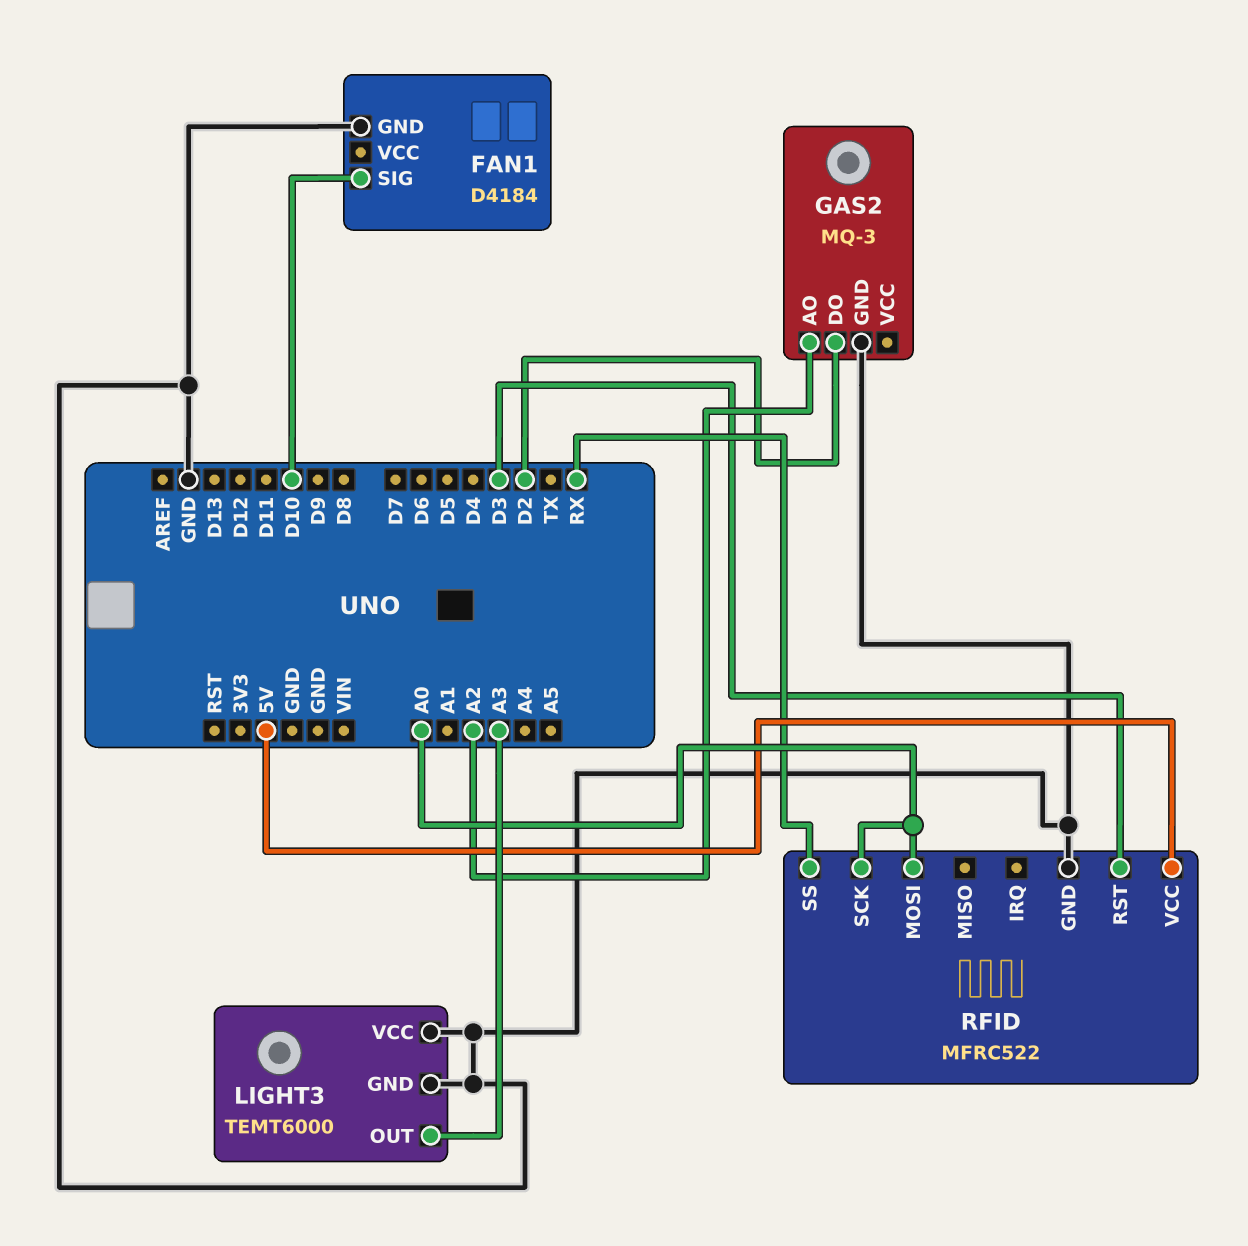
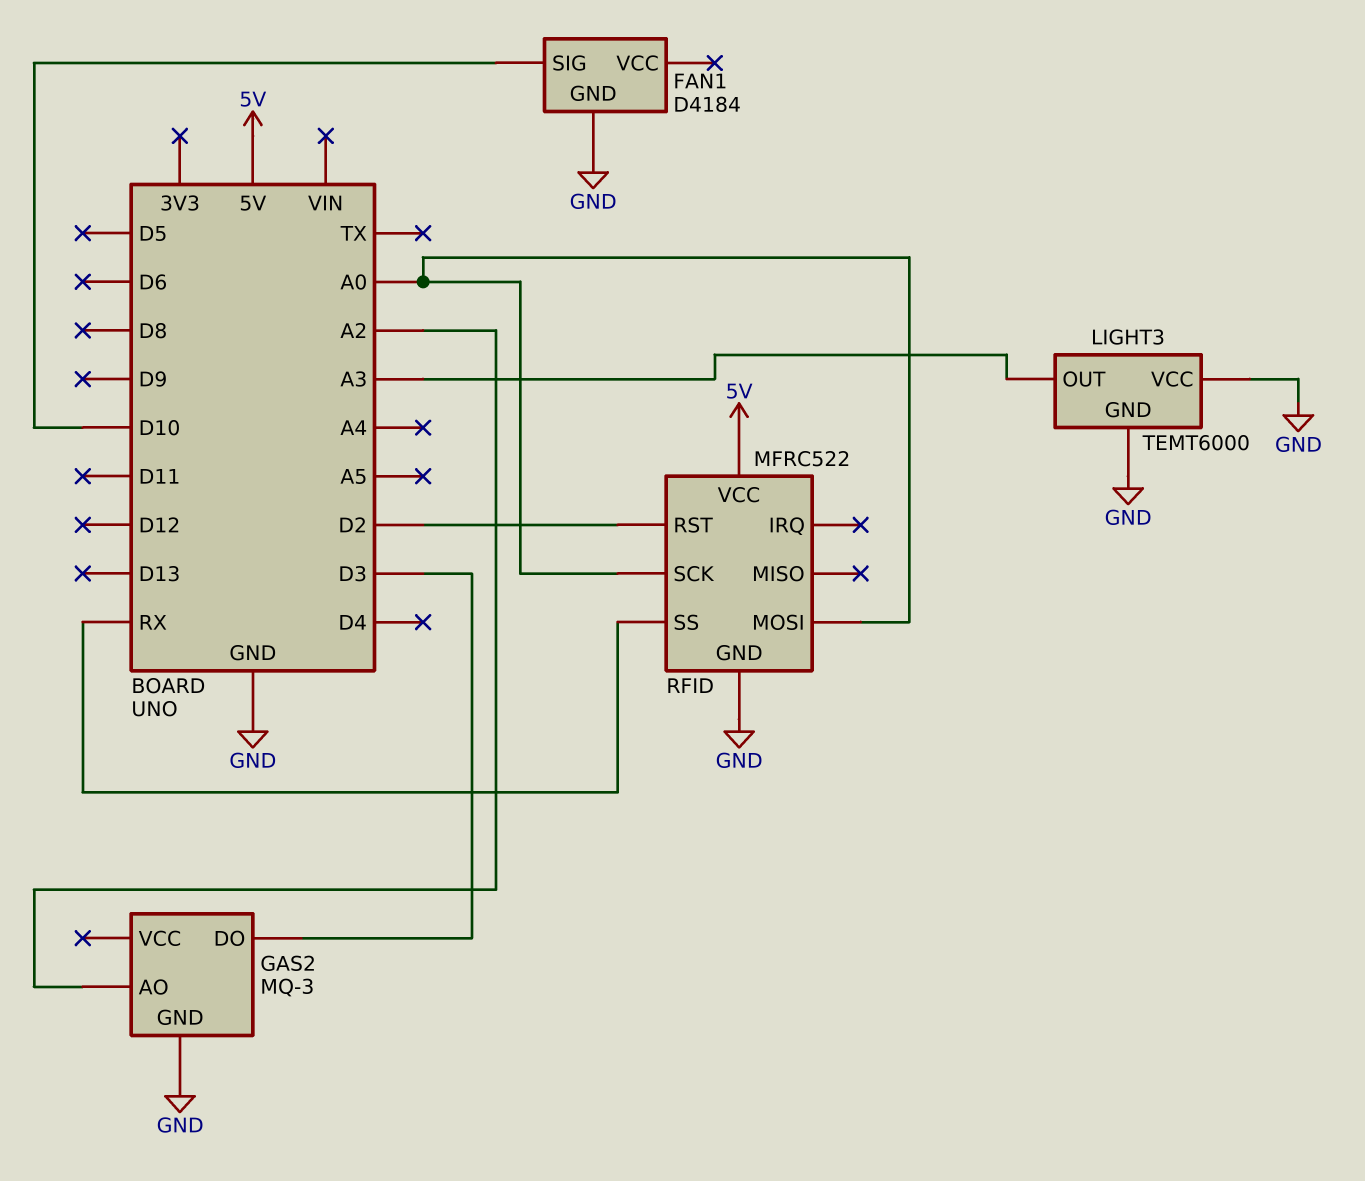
GAS2 pin DO: D2 -> D3
RFID pin RST: D3 -> D2

